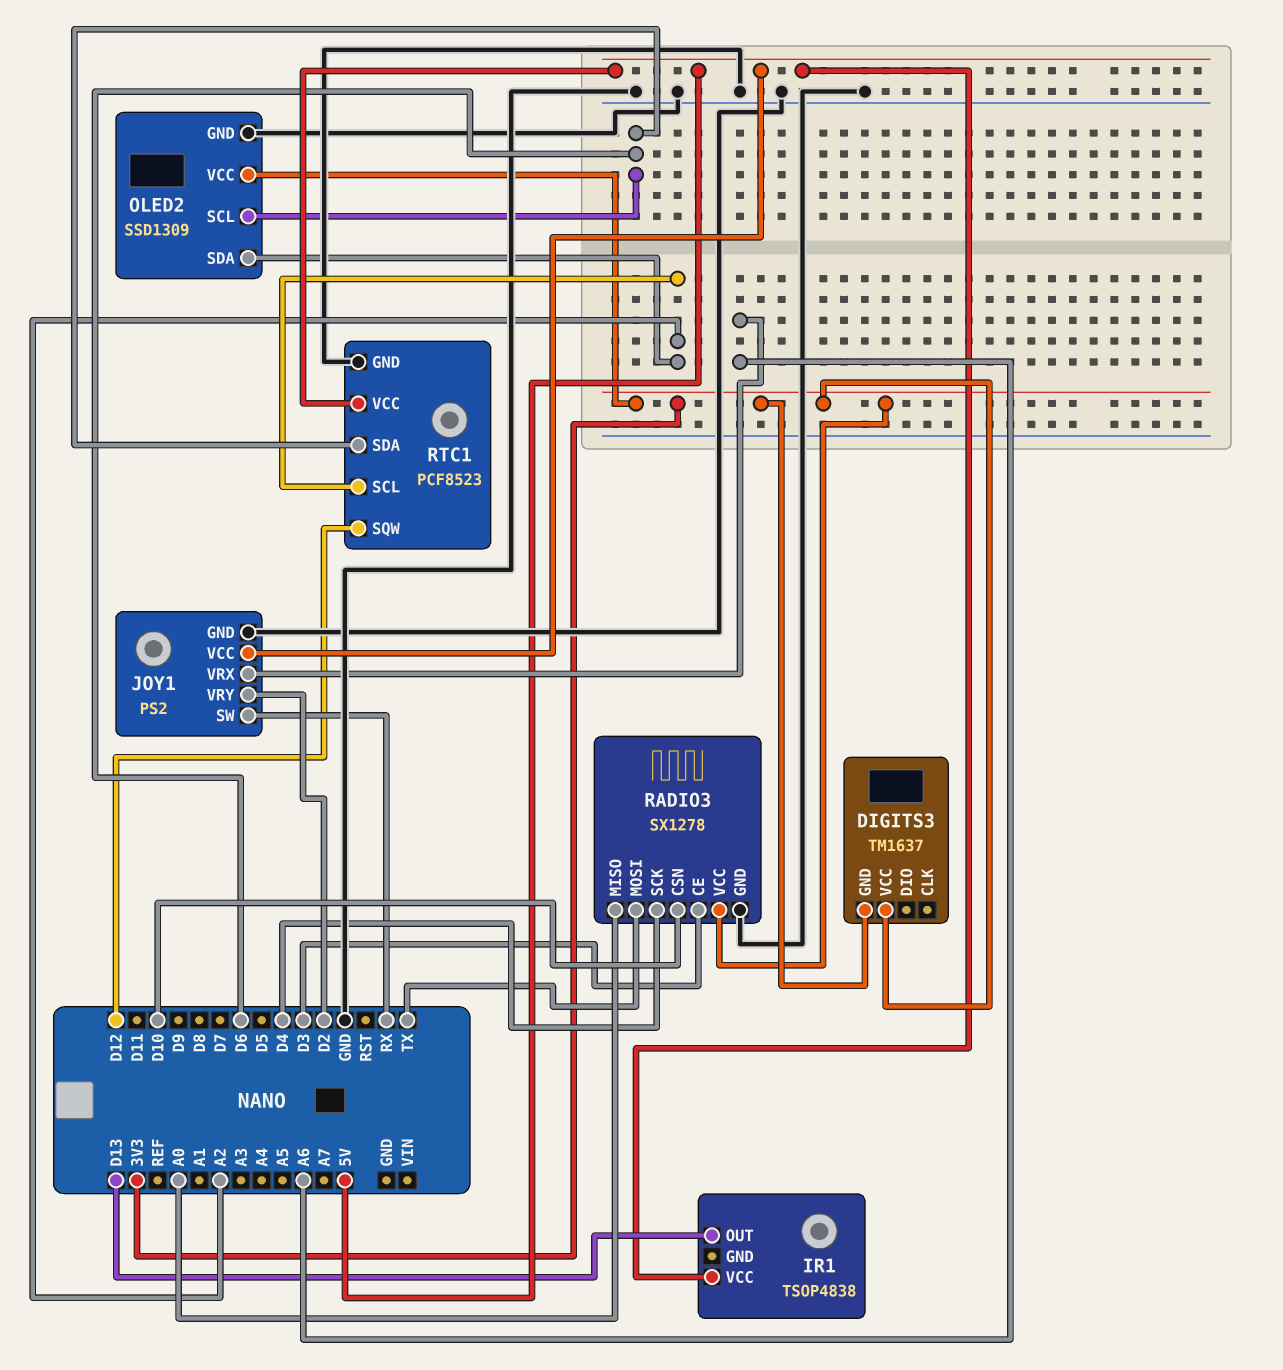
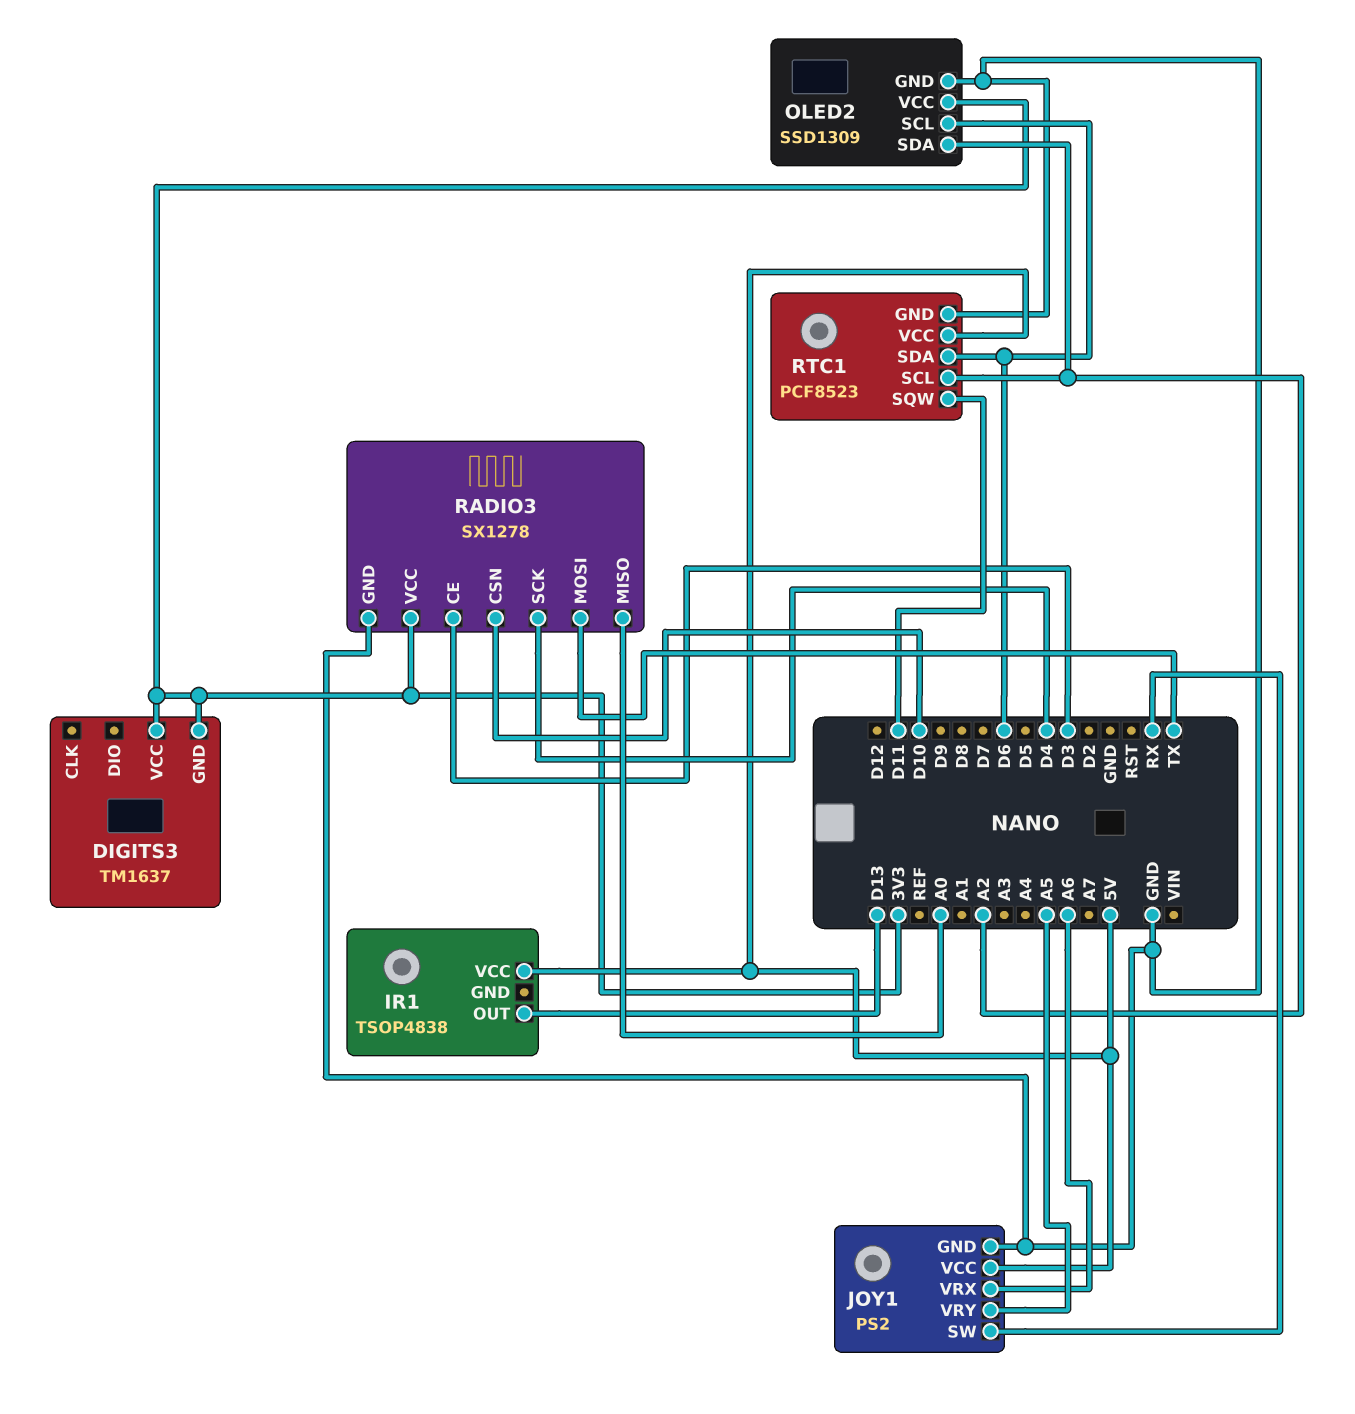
JOY1 pin VRY: D2 -> A5
RTC1 pin SQW: D12 -> D11

